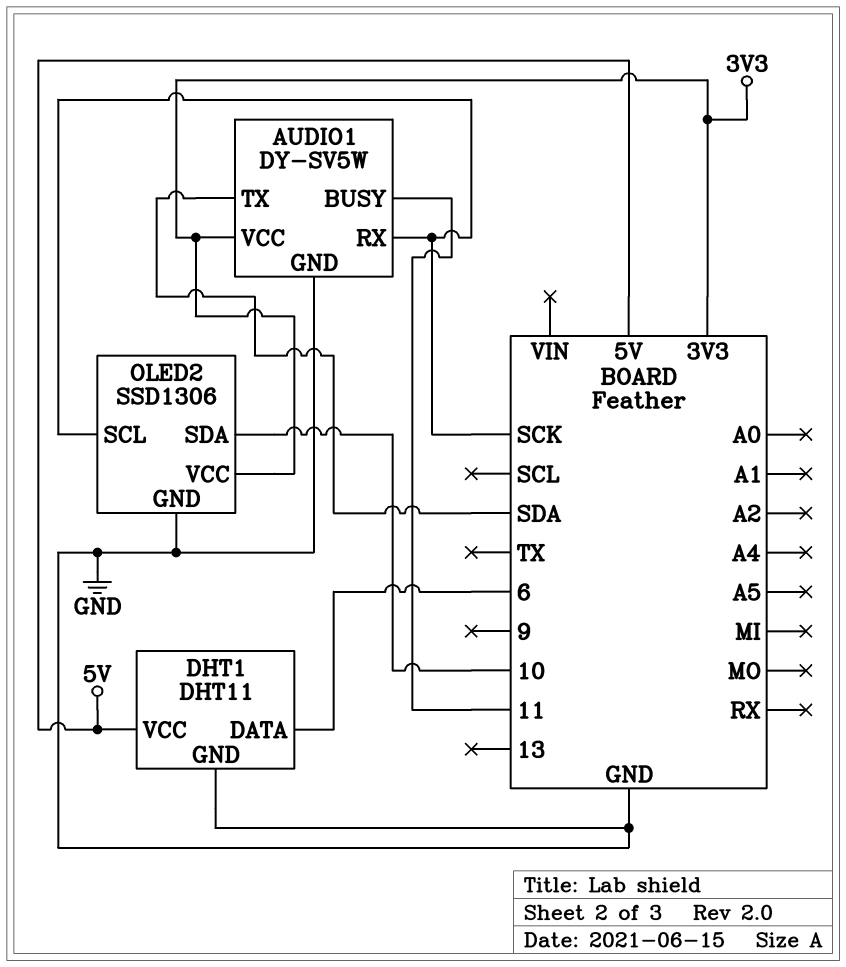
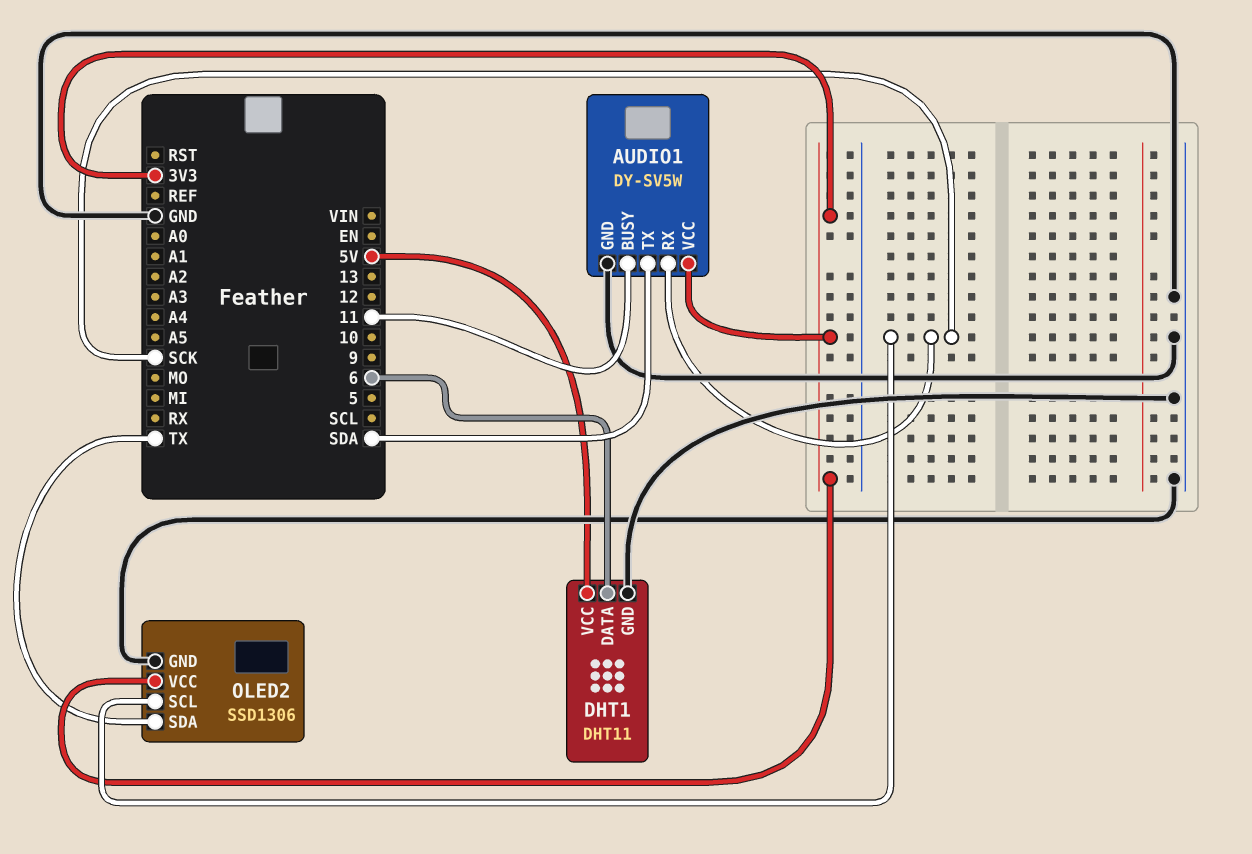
OLED2 pin SDA: 10 -> TX

